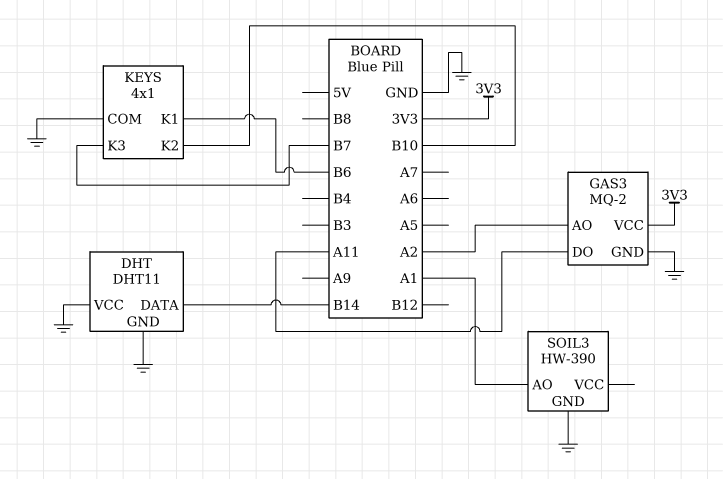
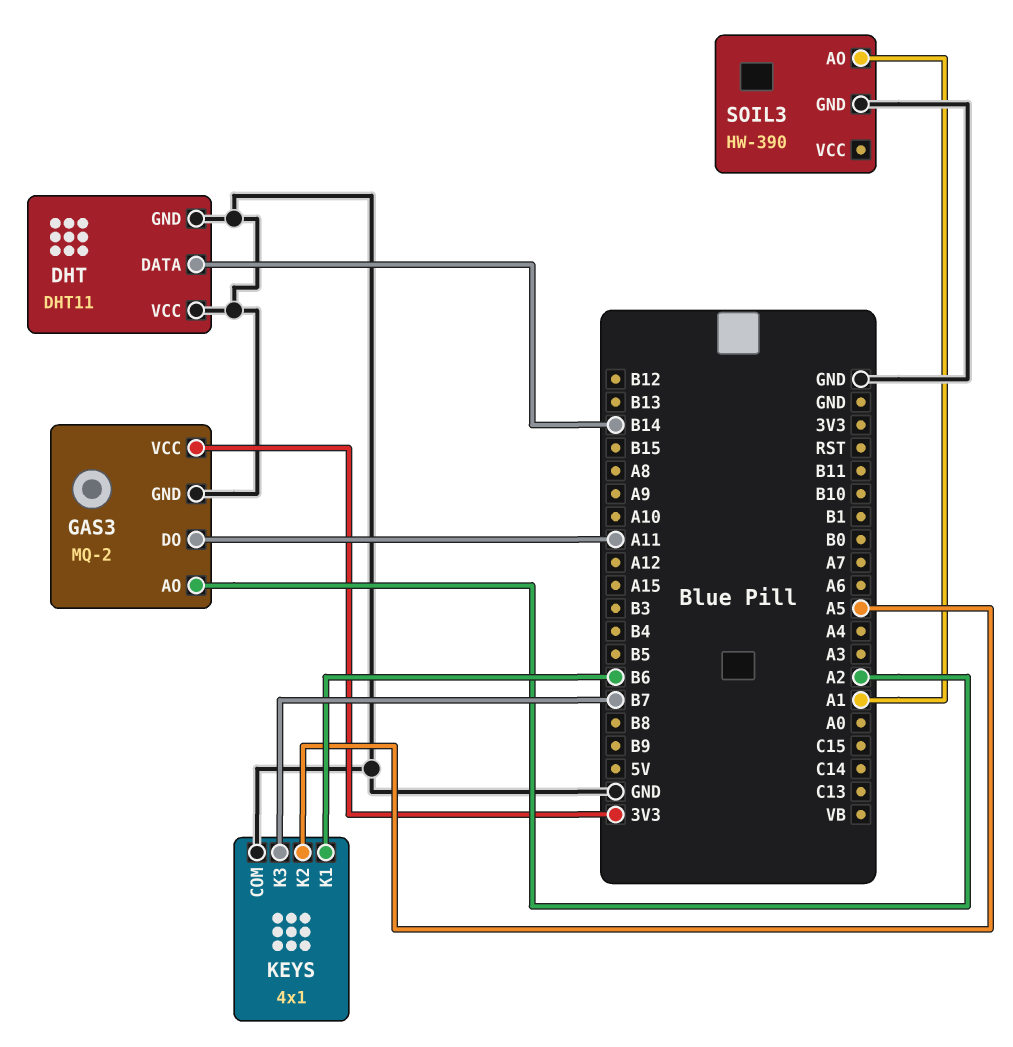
KEYS pin K2: B10 -> A5

